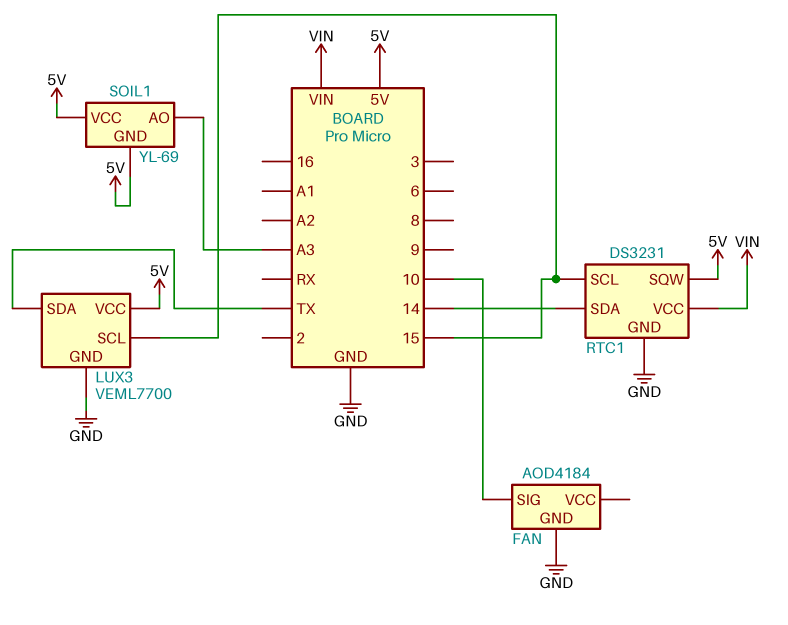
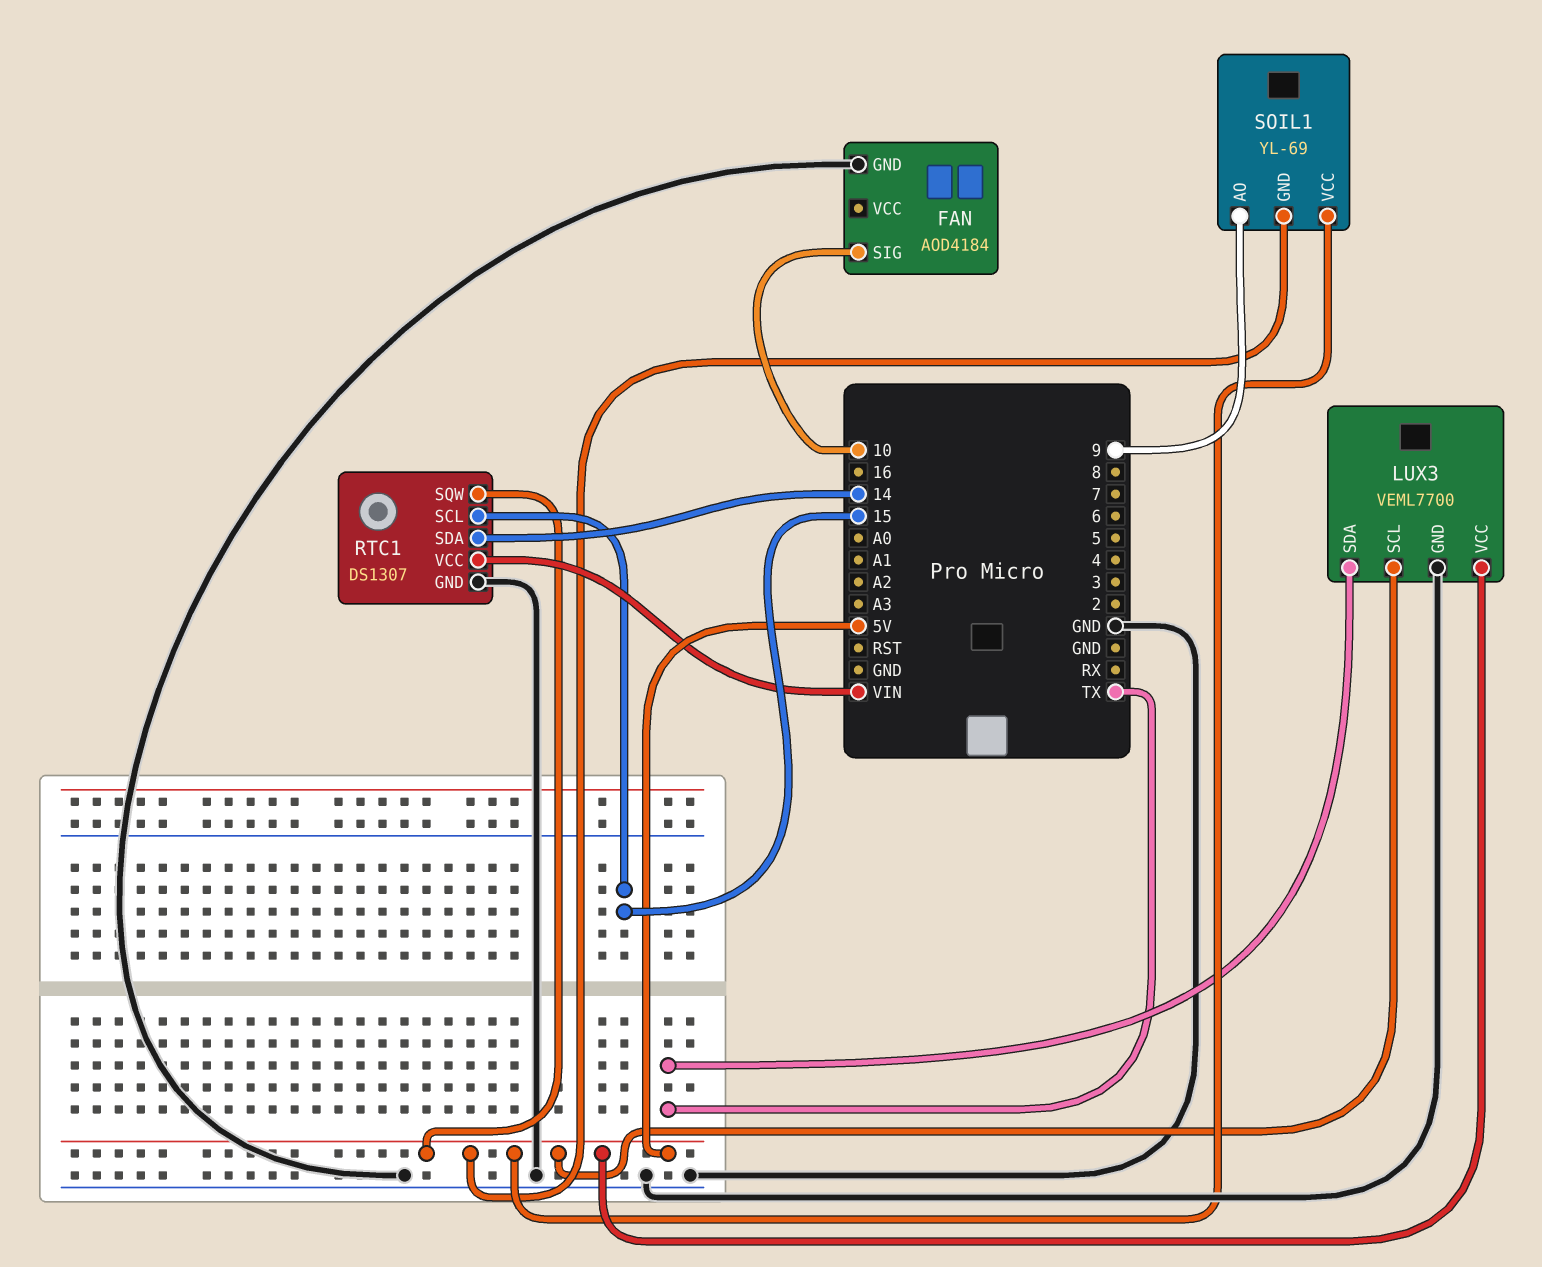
LUX3 pin SCL: 15 -> 5V
RTC1: DS3231 -> DS1307
SOIL1 pin AO: A3 -> 9

